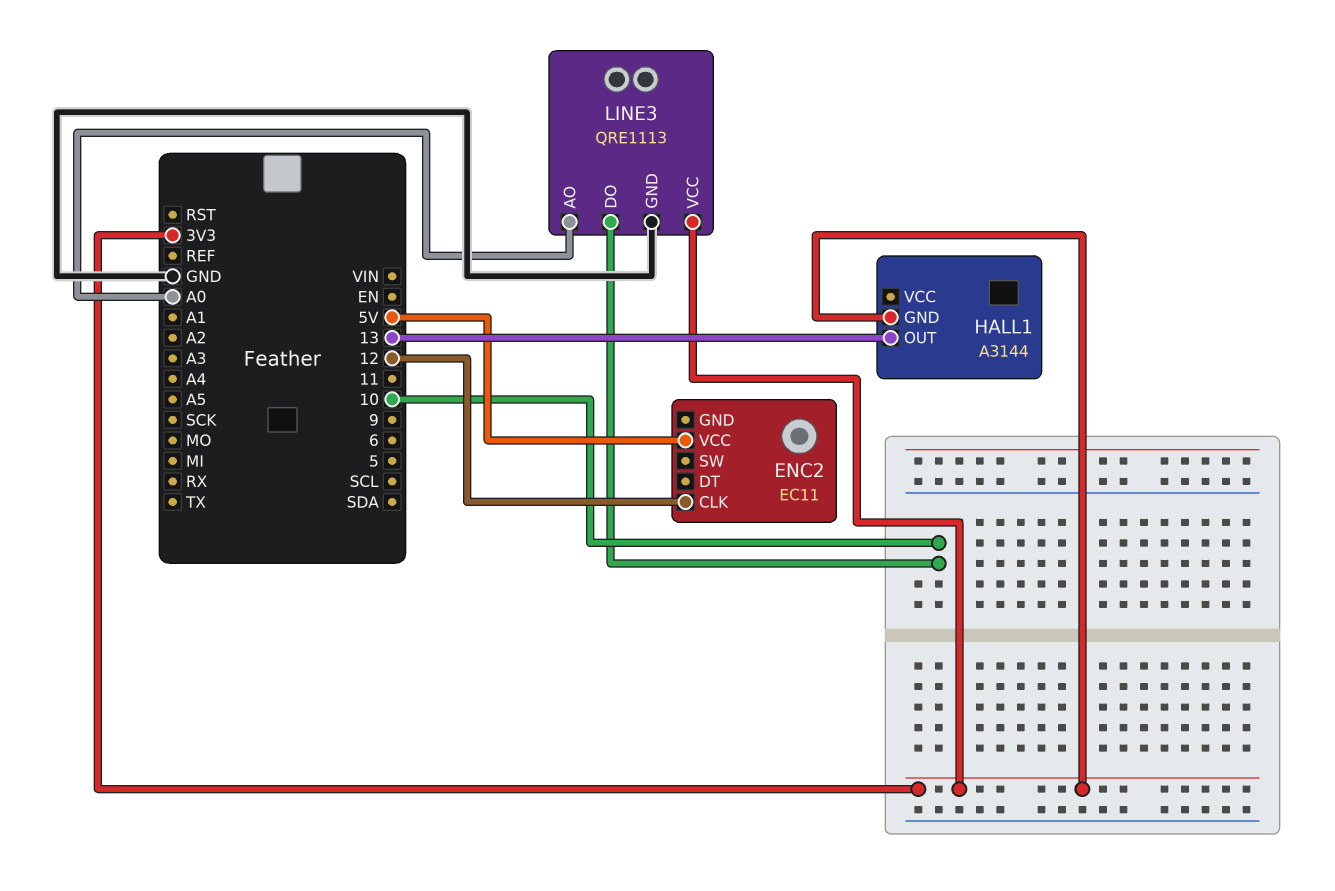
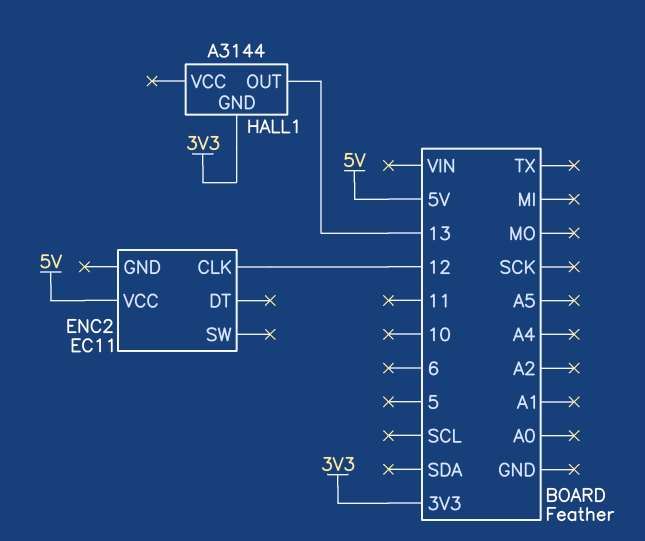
LINE3: QRE1113 -> none
LINE3 pin AO: A0 -> none
LINE3 pin DO: 10 -> none
LINE3 pin GND: GND -> none
LINE3 pin VCC: 3V3 -> none

